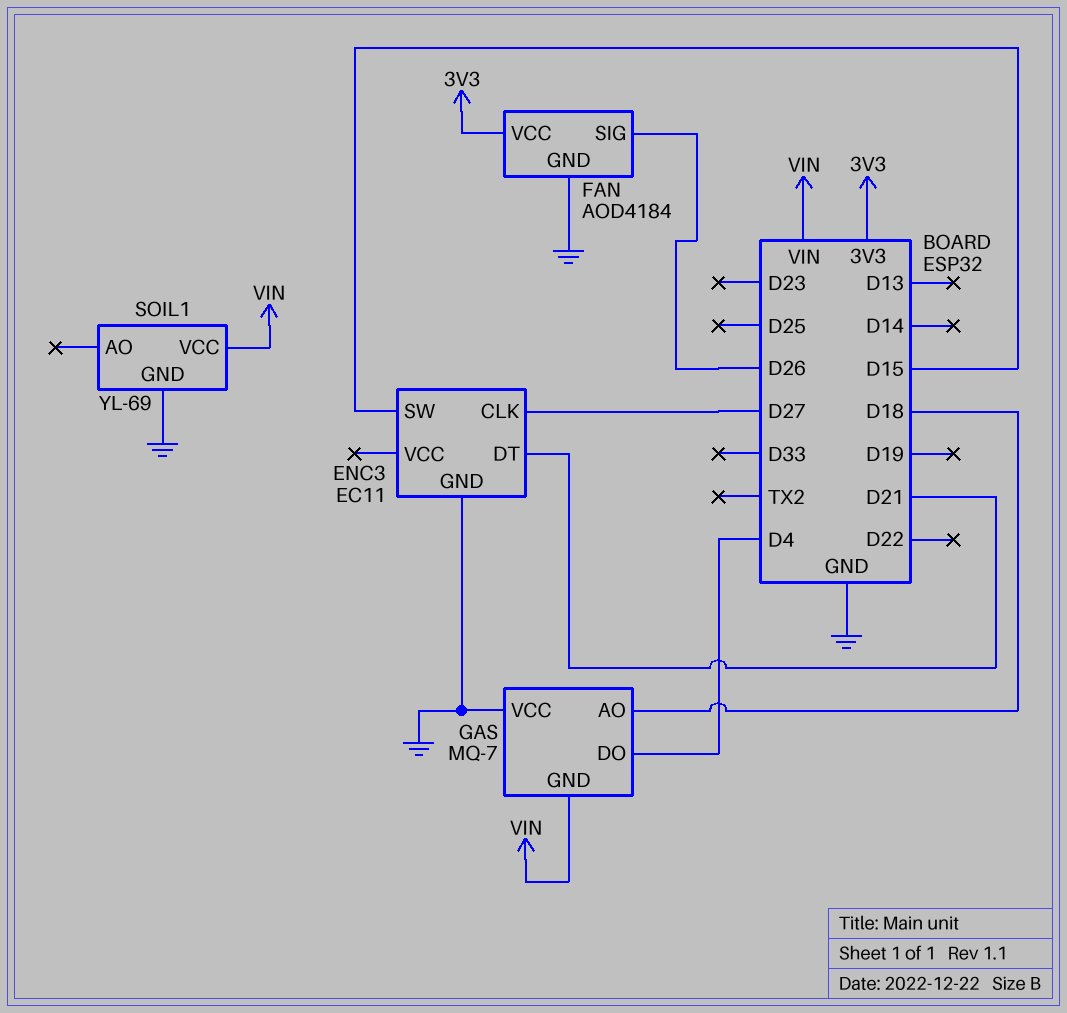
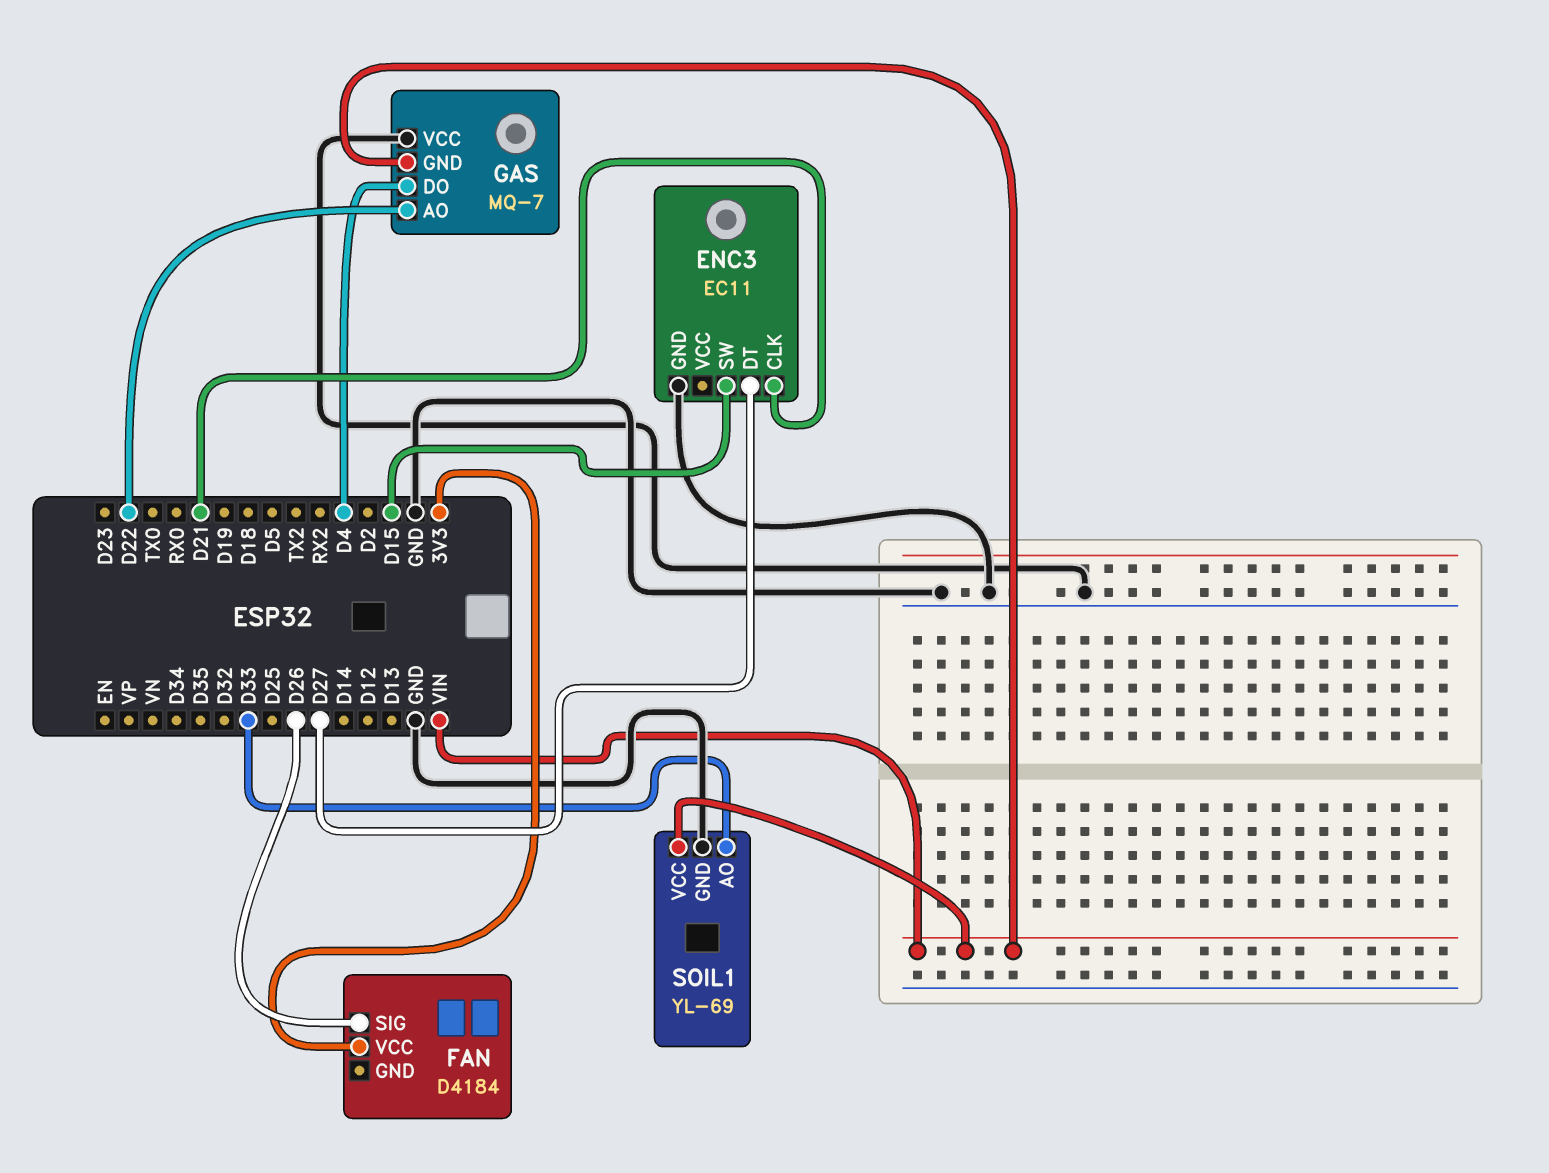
ENC3 pin CLK: D27 -> D21
ENC3 pin DT: D21 -> D27
FAN: AOD4184 -> D4184
FAN pin GND: GND -> none
GAS pin AO: D18 -> D22
SOIL1 pin AO: none -> D33

